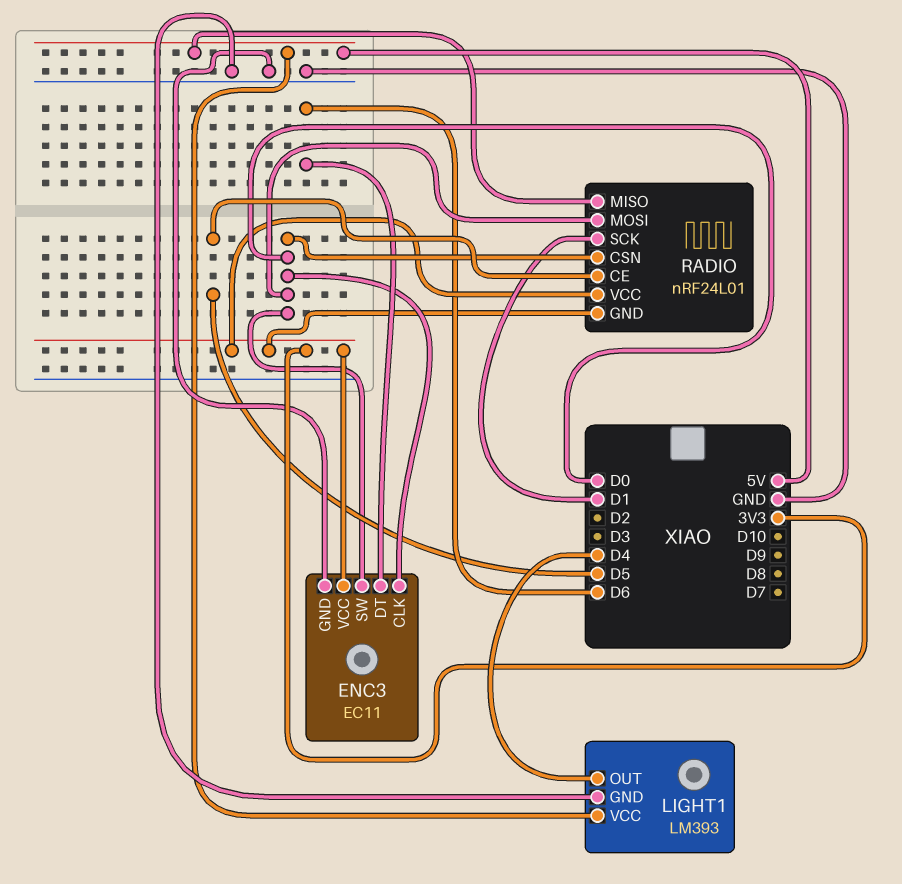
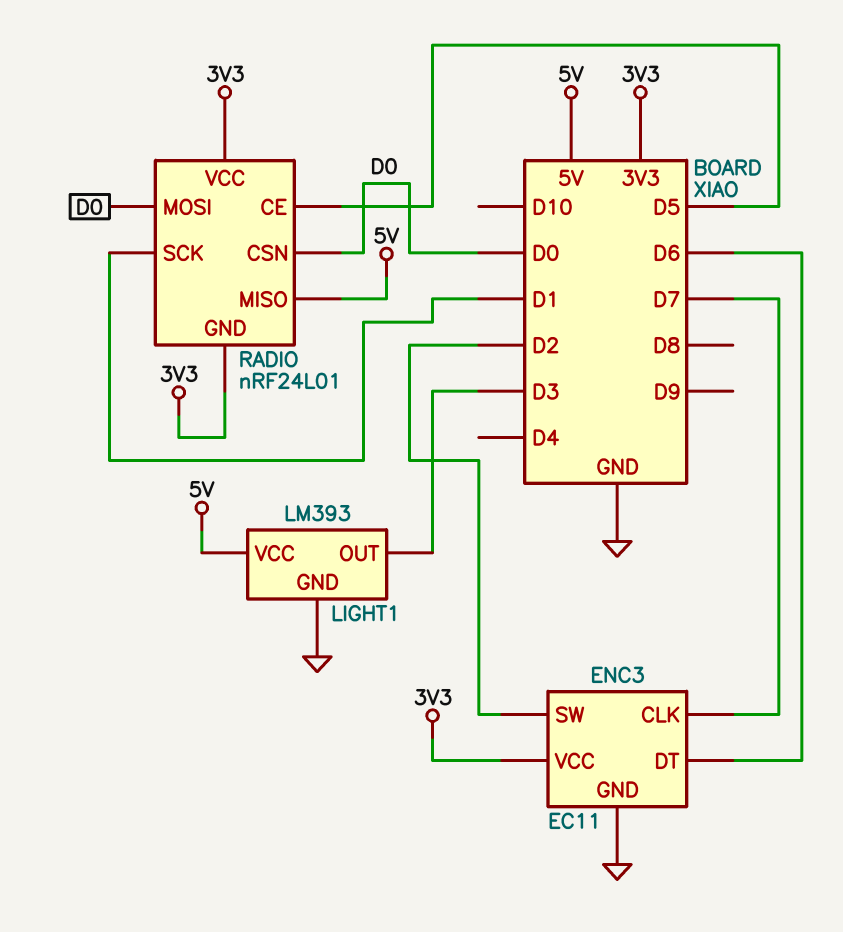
ENC3 pin CLK: D0 -> D7
ENC3 pin SW: D0 -> D2
LIGHT1 pin OUT: D4 -> D3

